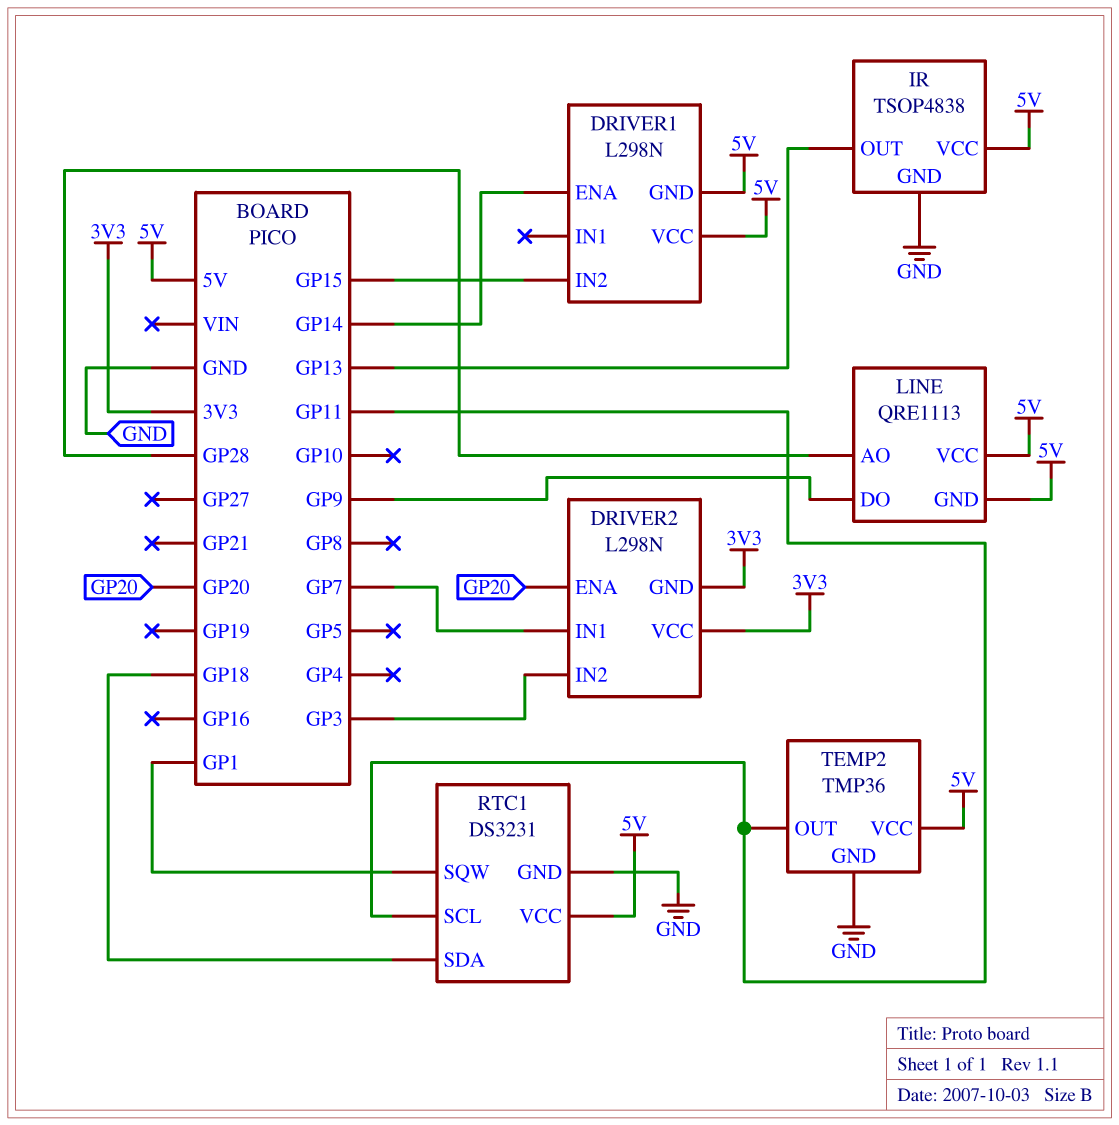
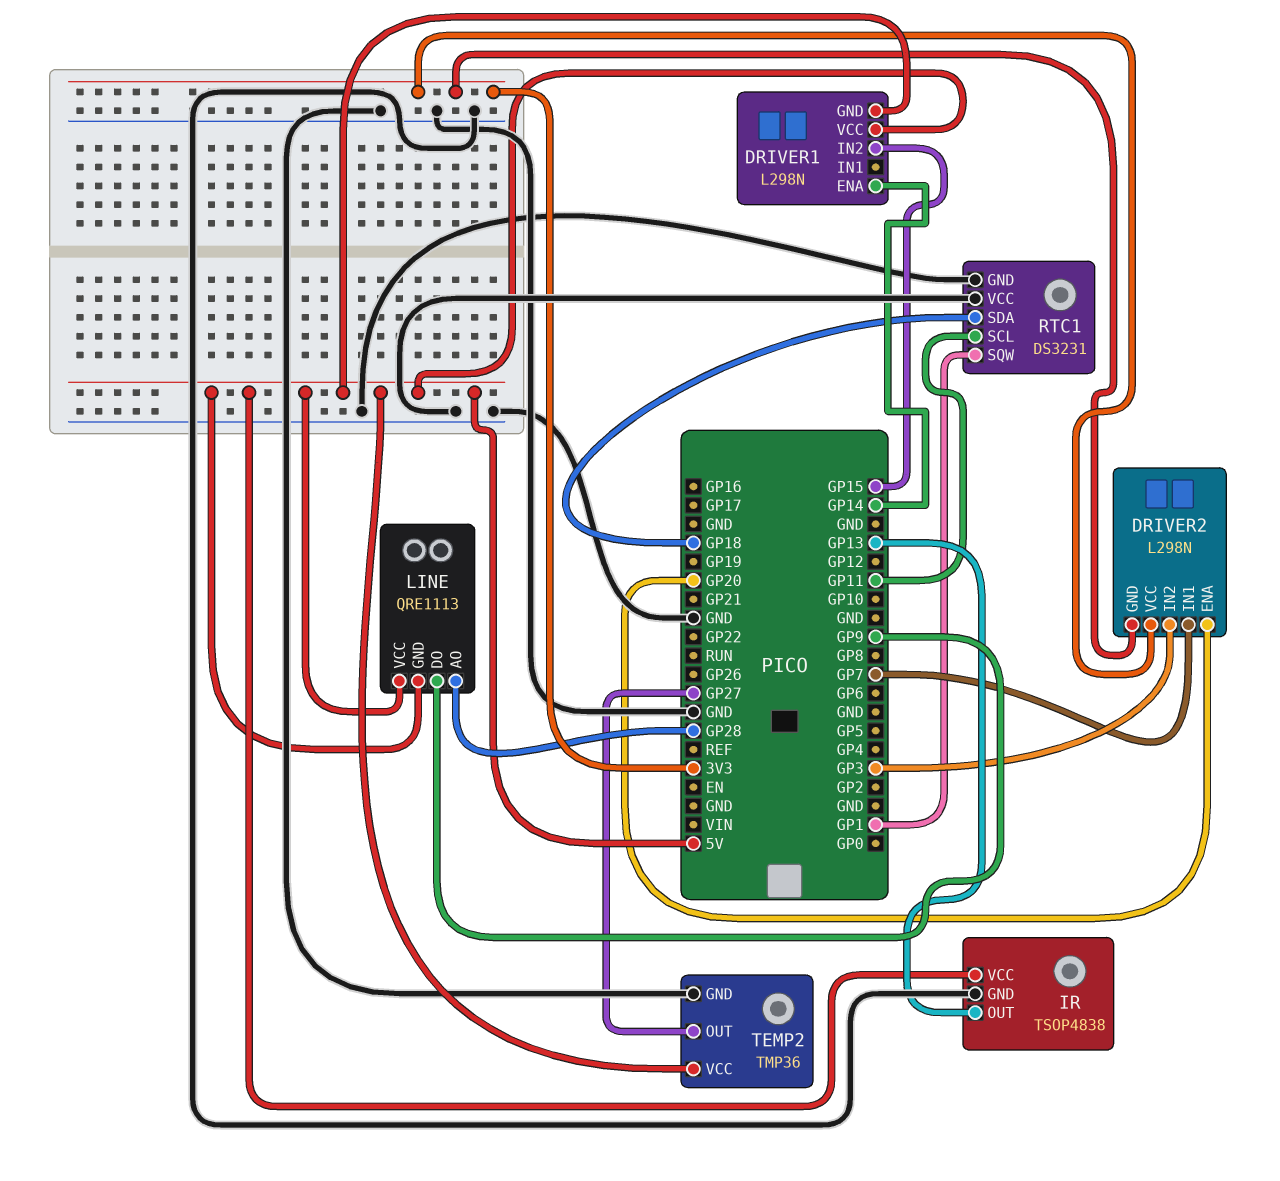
RTC1 pin VCC: 5V -> GND
TEMP2 pin OUT: GP11 -> GP27

